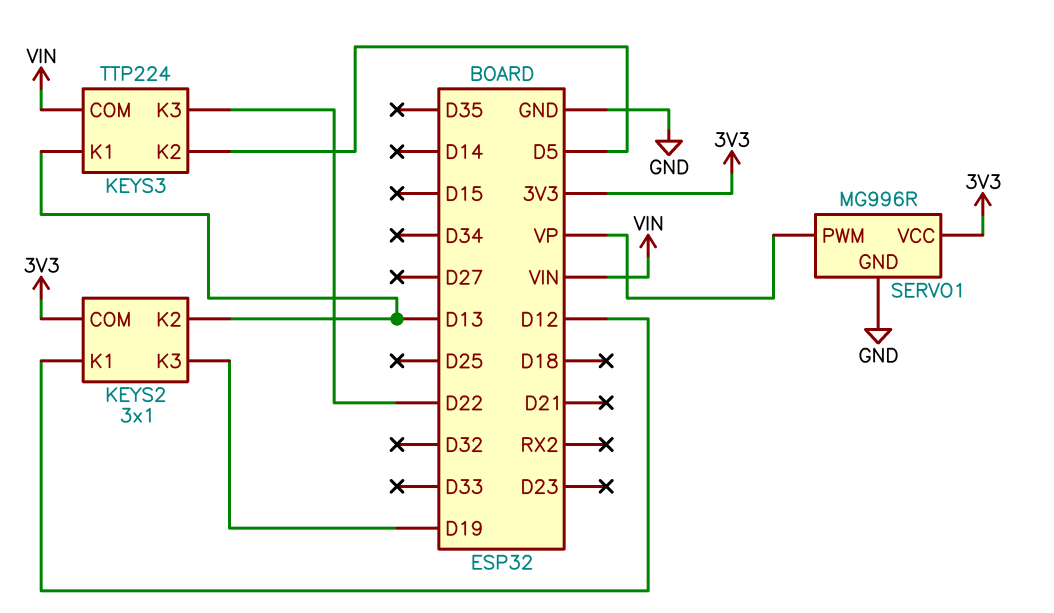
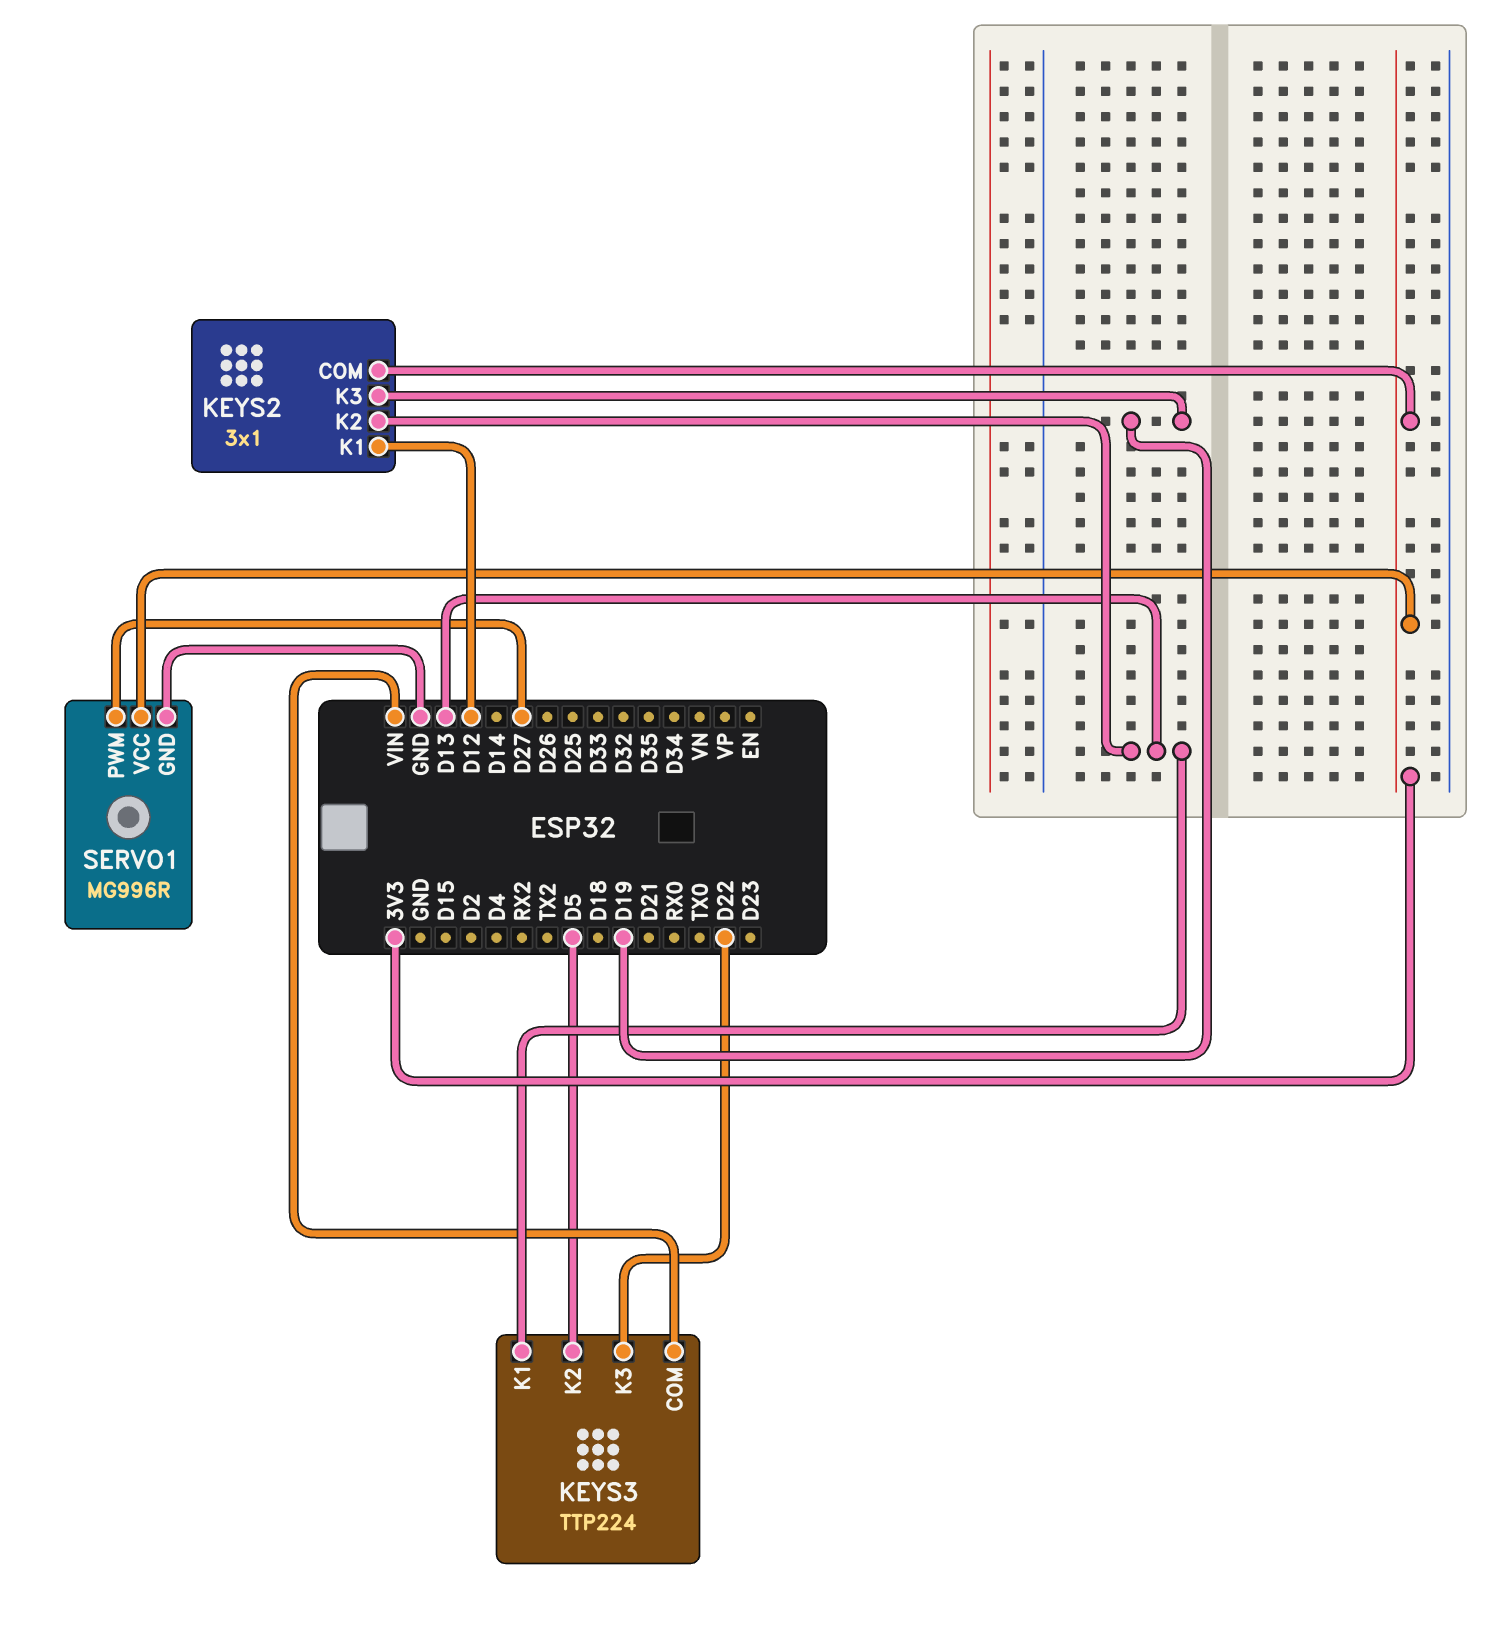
SERVO1 pin PWM: VP -> D27

